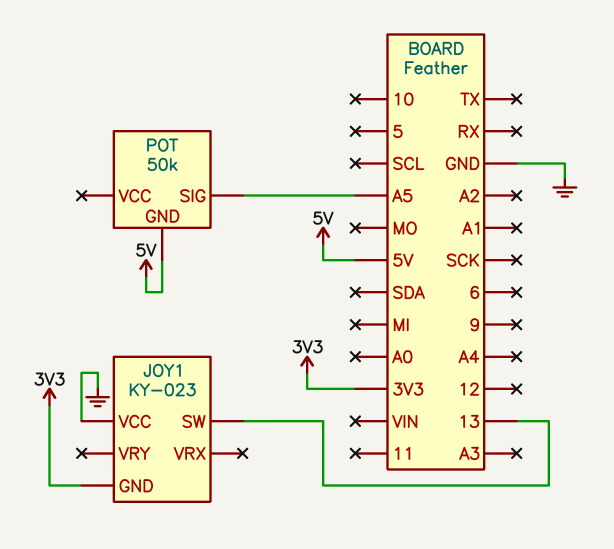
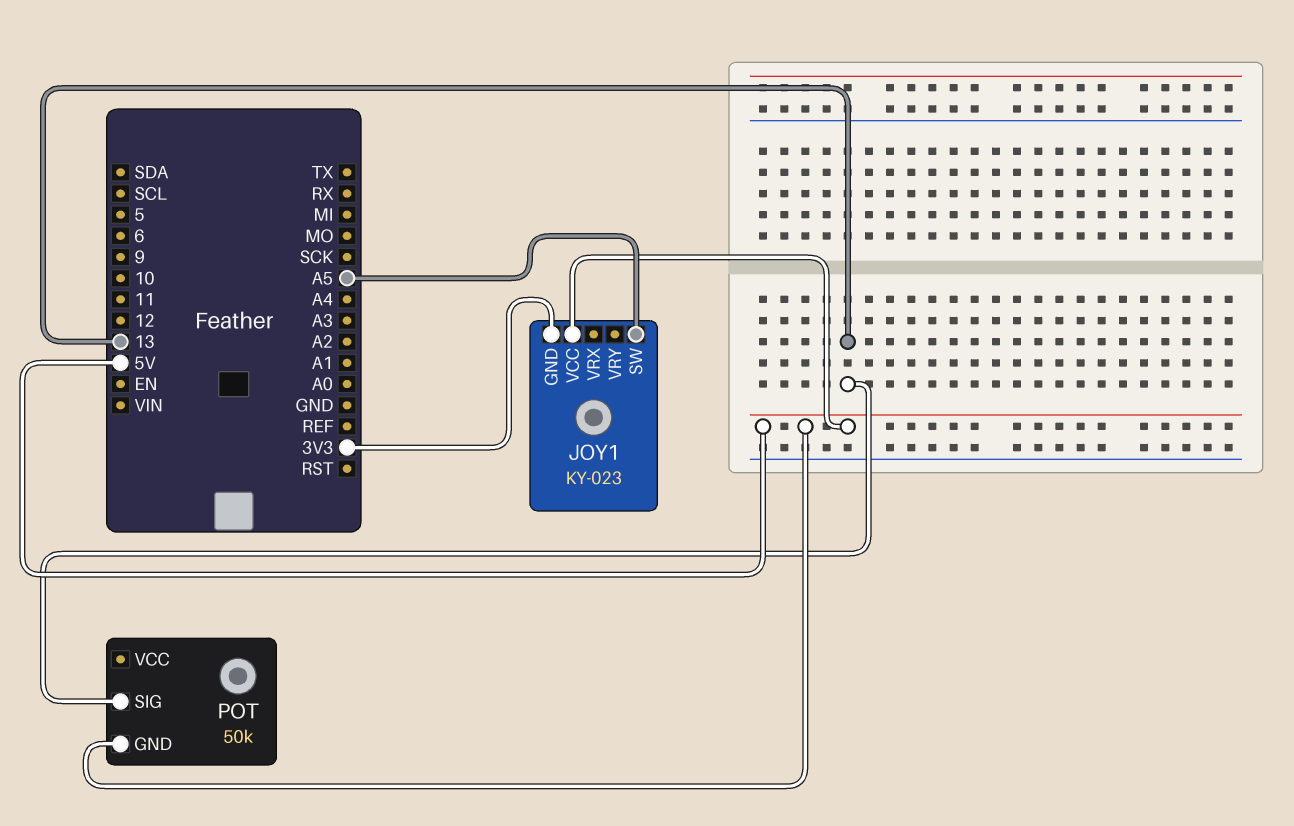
JOY1 pin SW: 13 -> A5
JOY1 pin VCC: GND -> 5V
POT pin SIG: A5 -> 13

